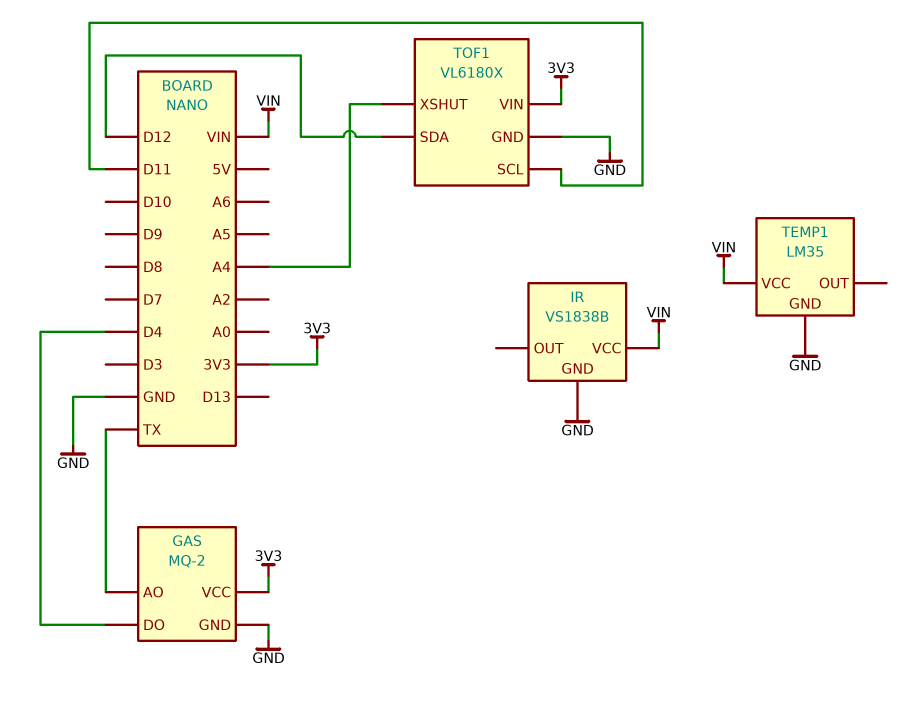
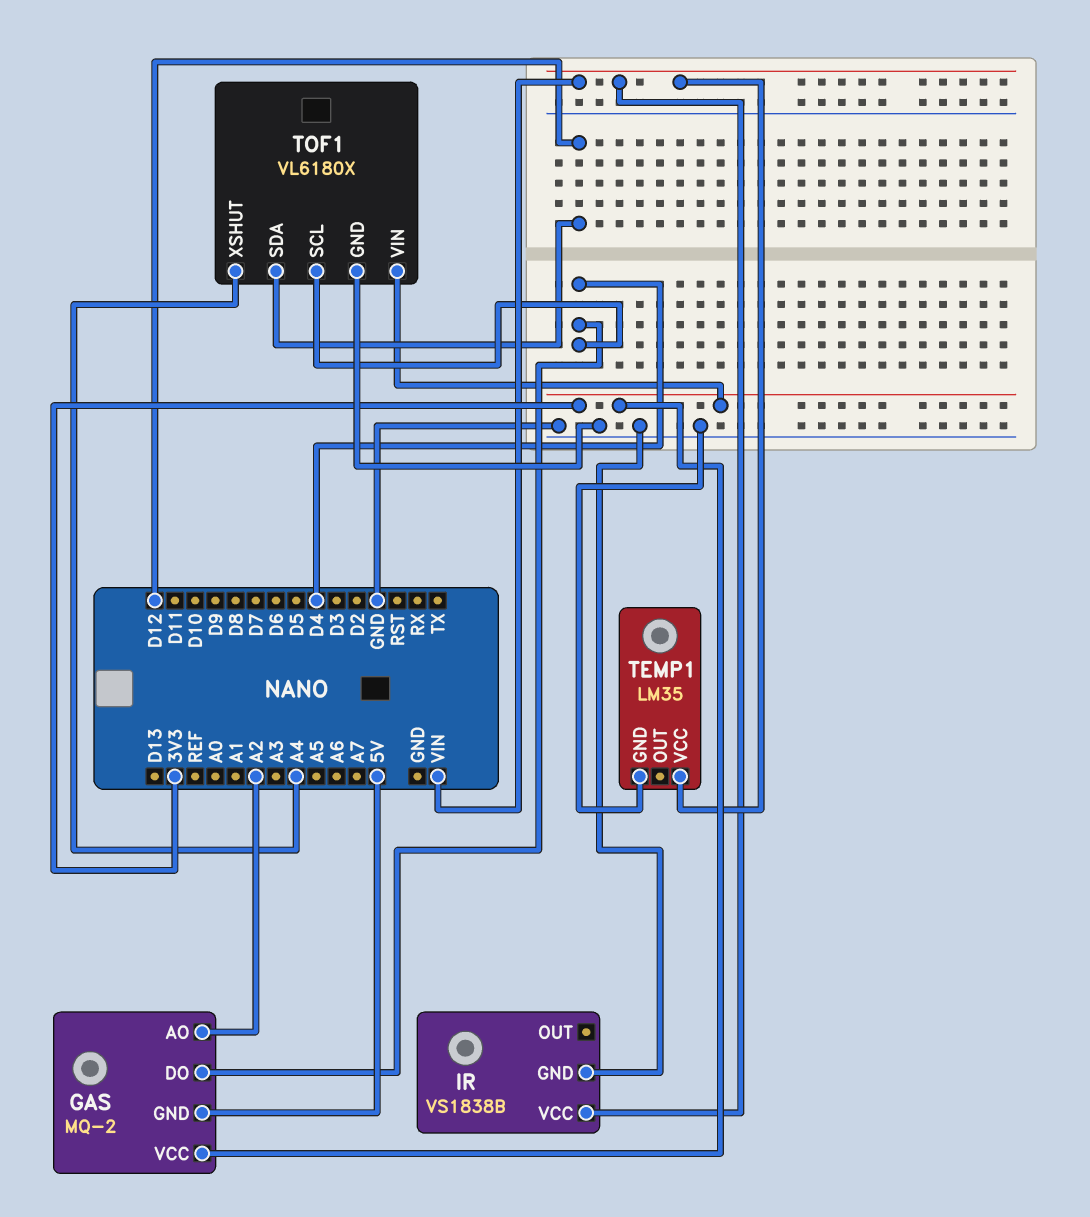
GAS pin AO: TX -> A2
GAS pin GND: GND -> 5V
TOF1 pin SCL: D11 -> D4

